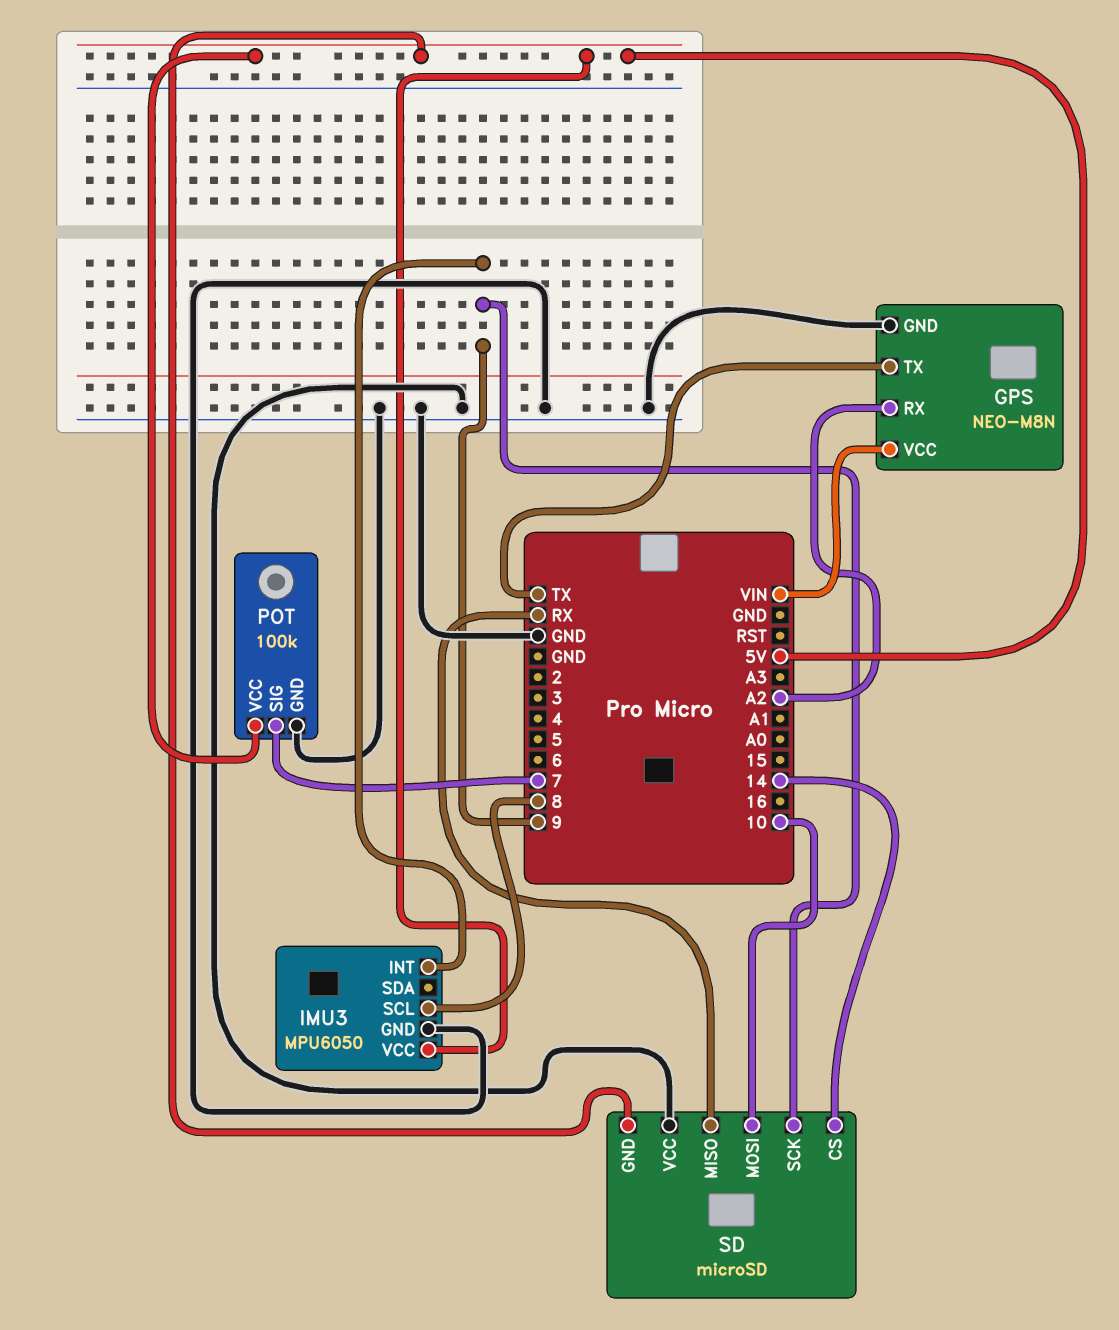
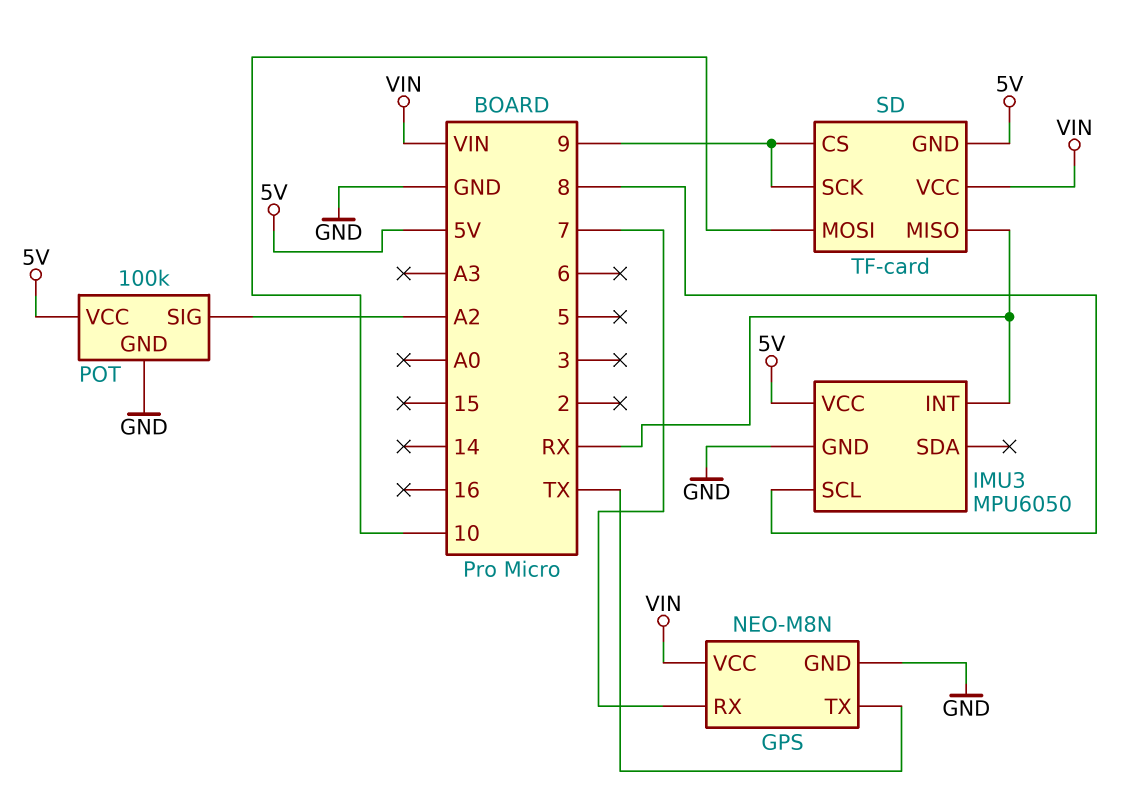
GPS pin RX: A2 -> 7
IMU3 pin INT: 9 -> RX
POT pin SIG: 7 -> A2
SD: microSD -> TF-card
SD pin CS: 14 -> 9
SD pin VCC: GND -> VIN

